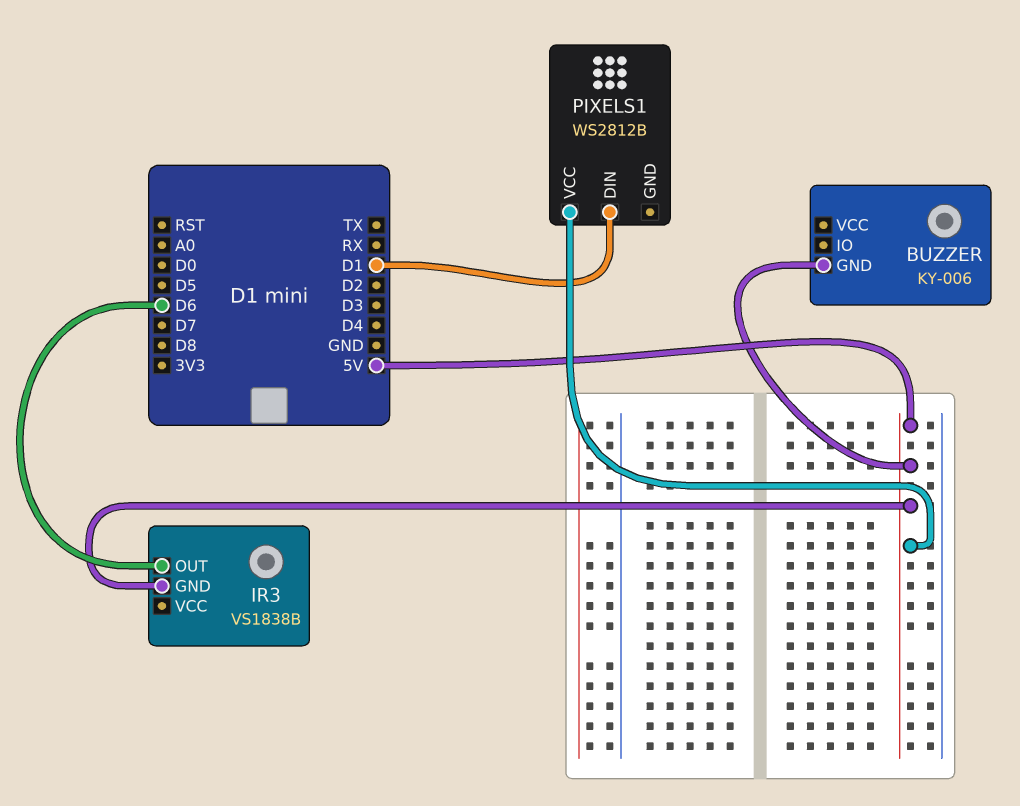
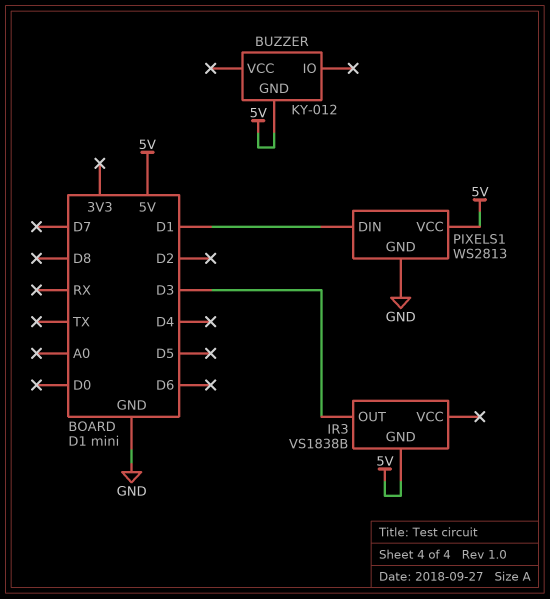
BUZZER: KY-006 -> KY-012
IR3 pin OUT: D6 -> D3
PIXELS1: WS2812B -> WS2813
PIXELS1 pin GND: none -> GND

